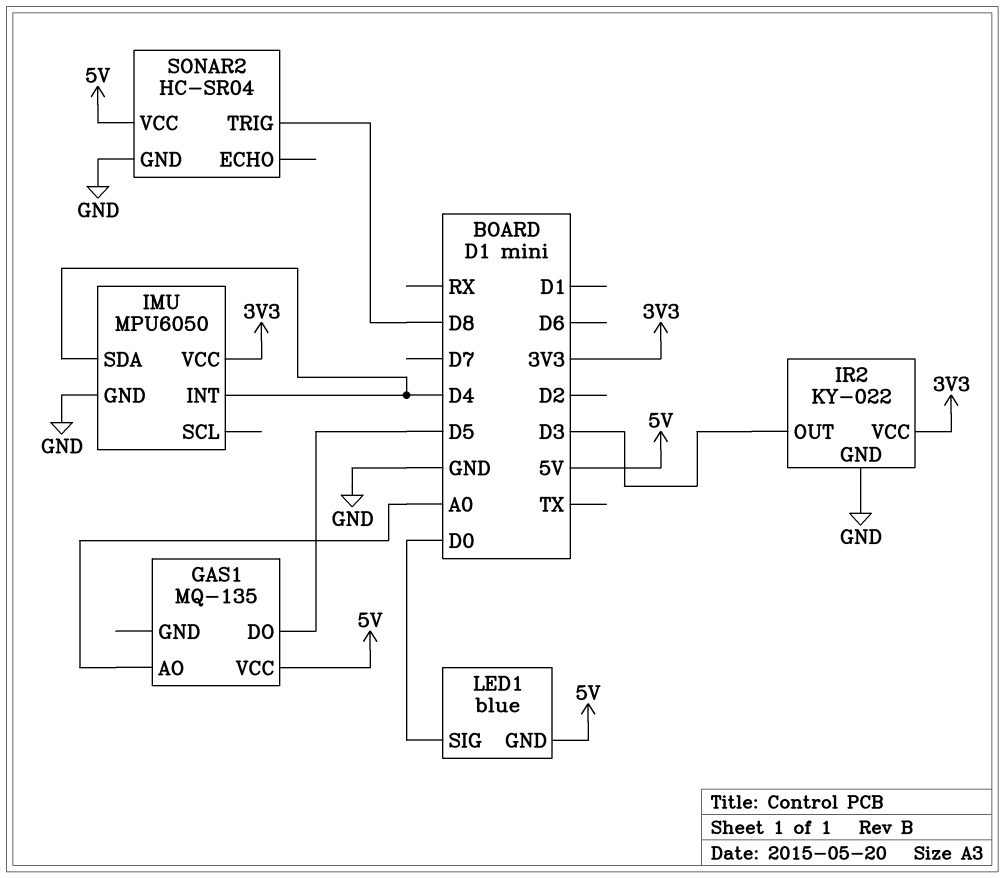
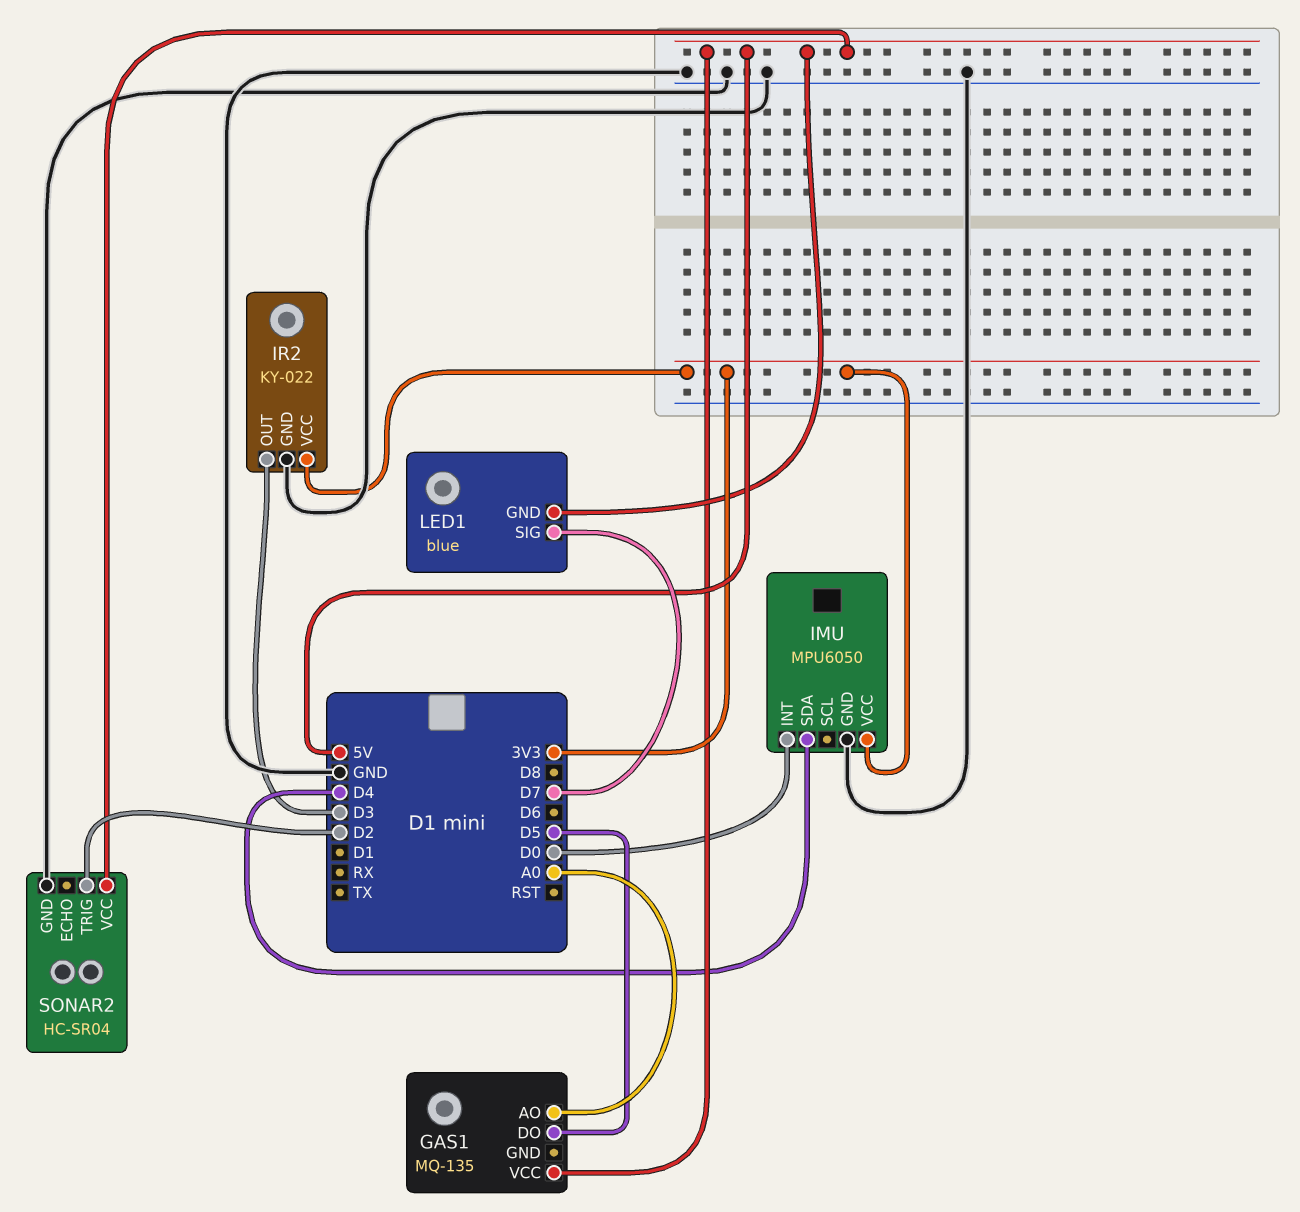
IMU pin INT: D4 -> D0
LED1 pin SIG: D0 -> D7
SONAR2 pin TRIG: D8 -> D2

